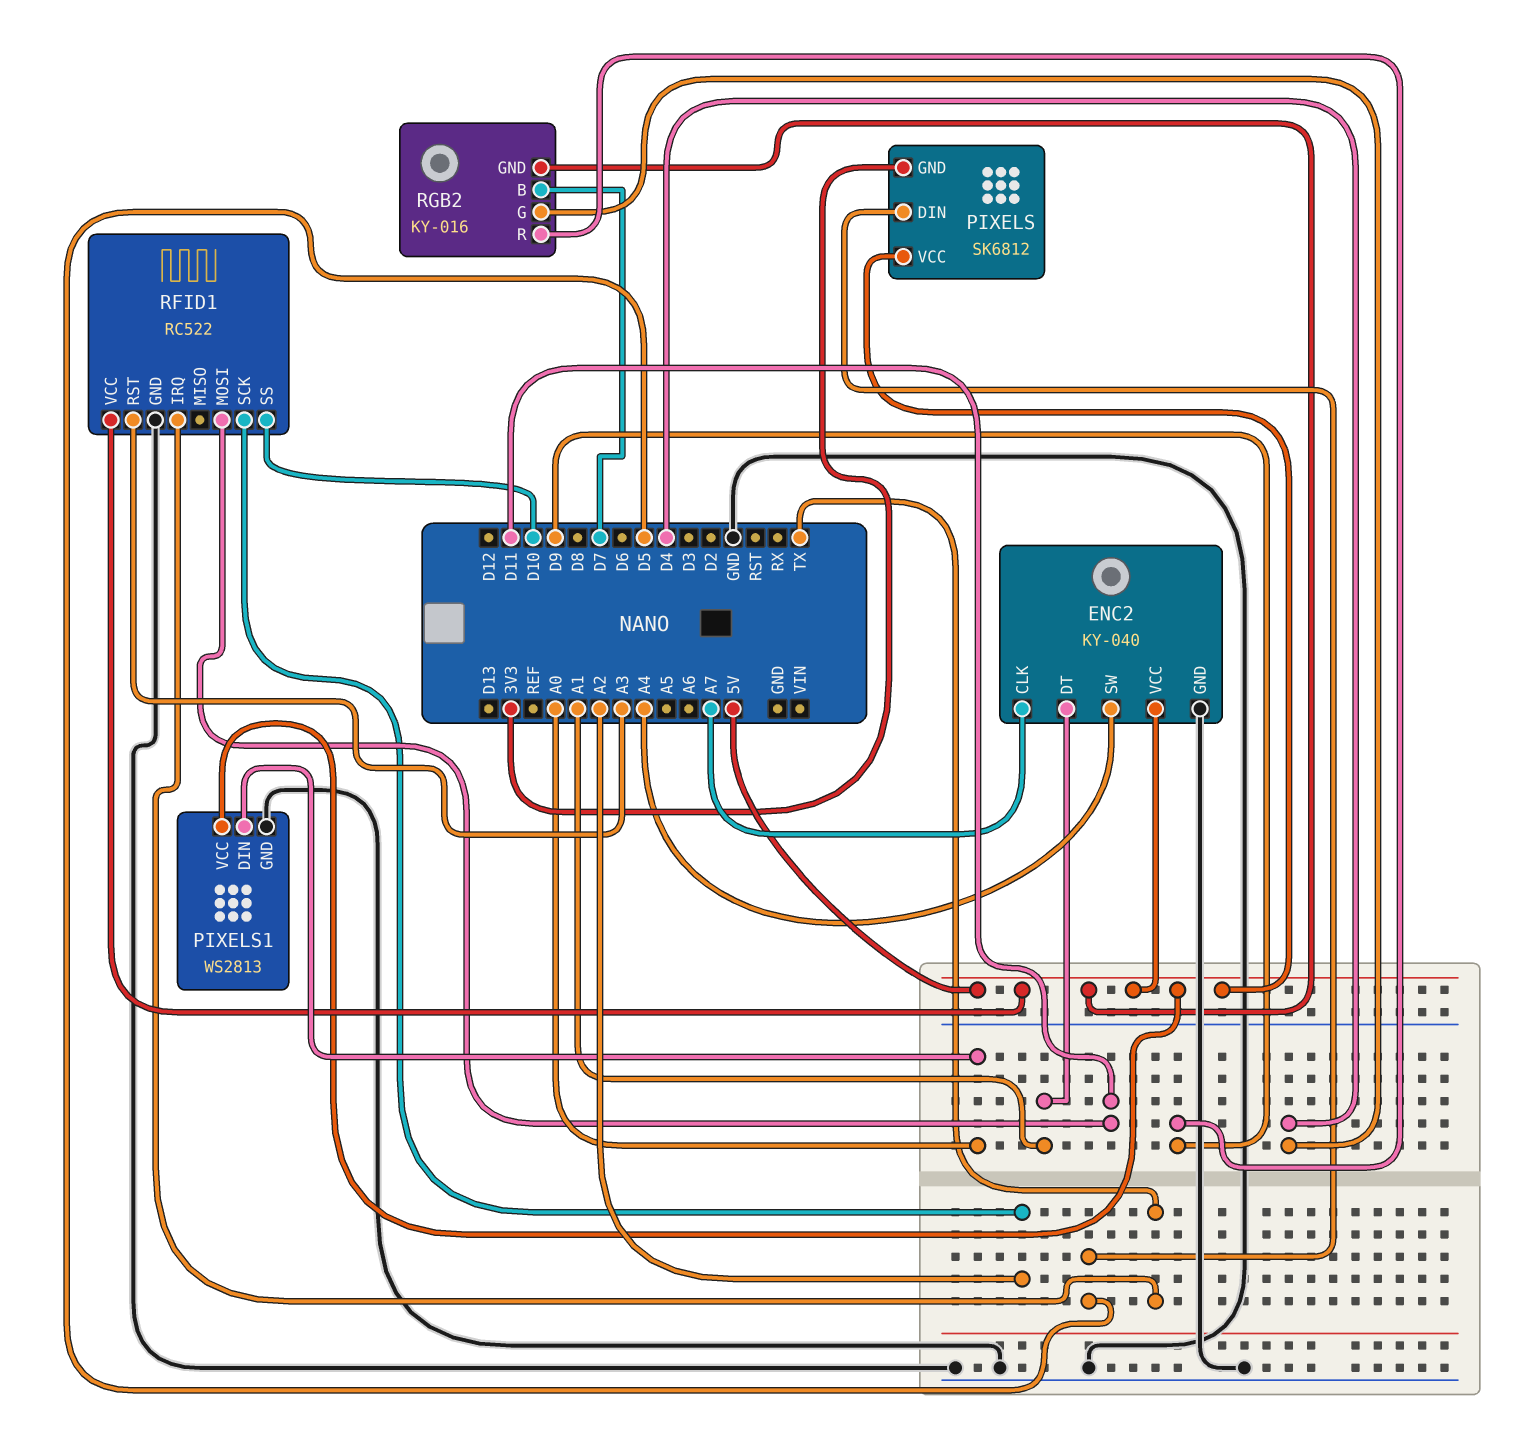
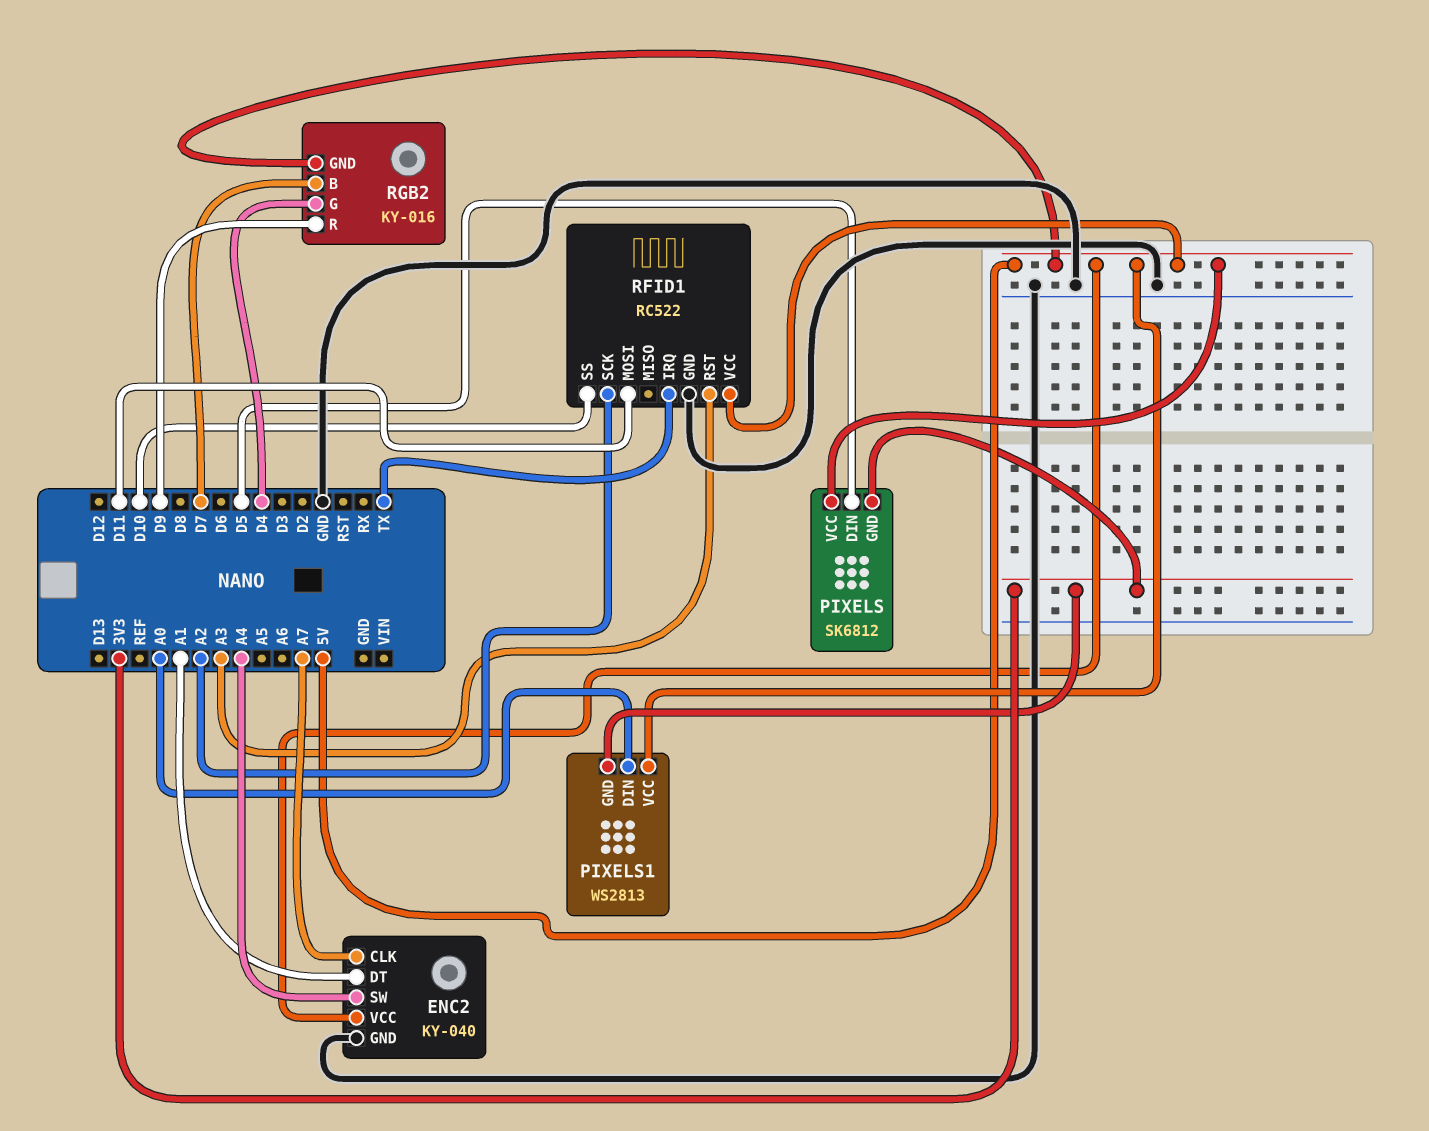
PIXELS1 pin GND: GND -> 3V3

